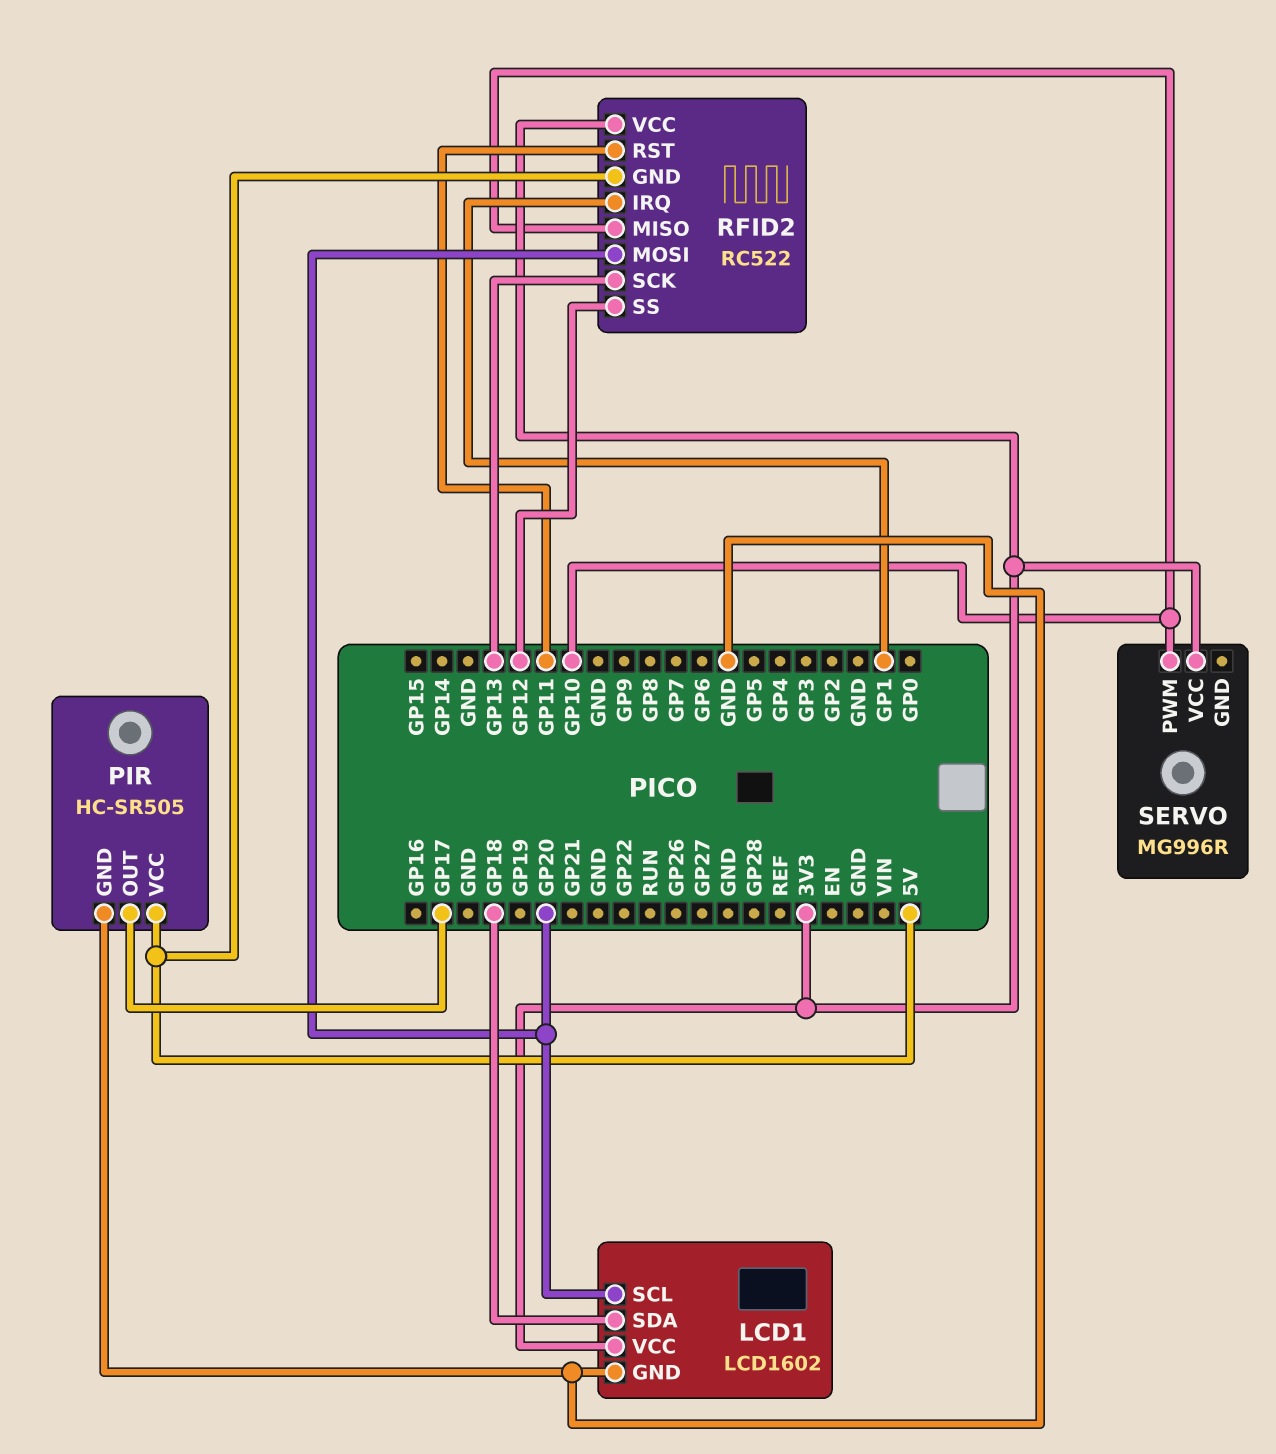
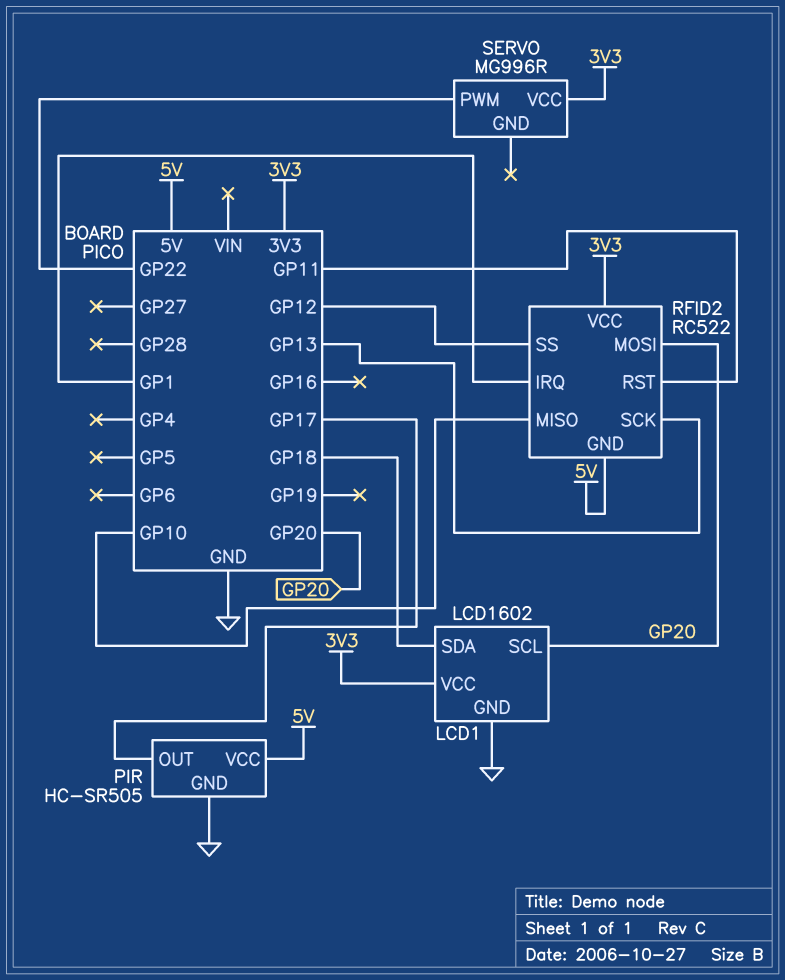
SERVO pin PWM: GP10 -> GP22

